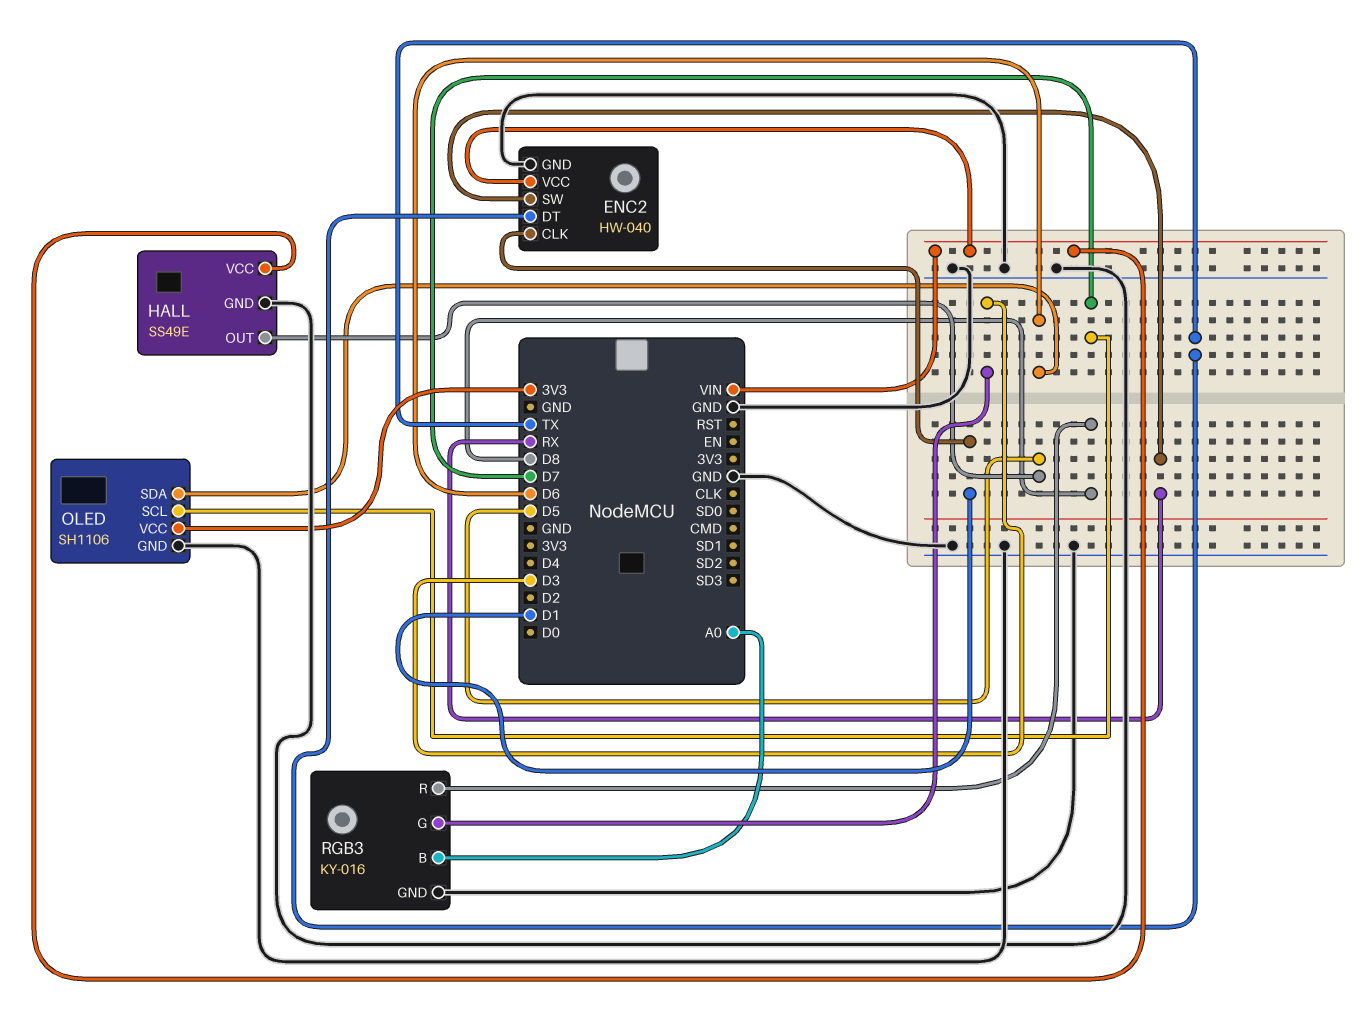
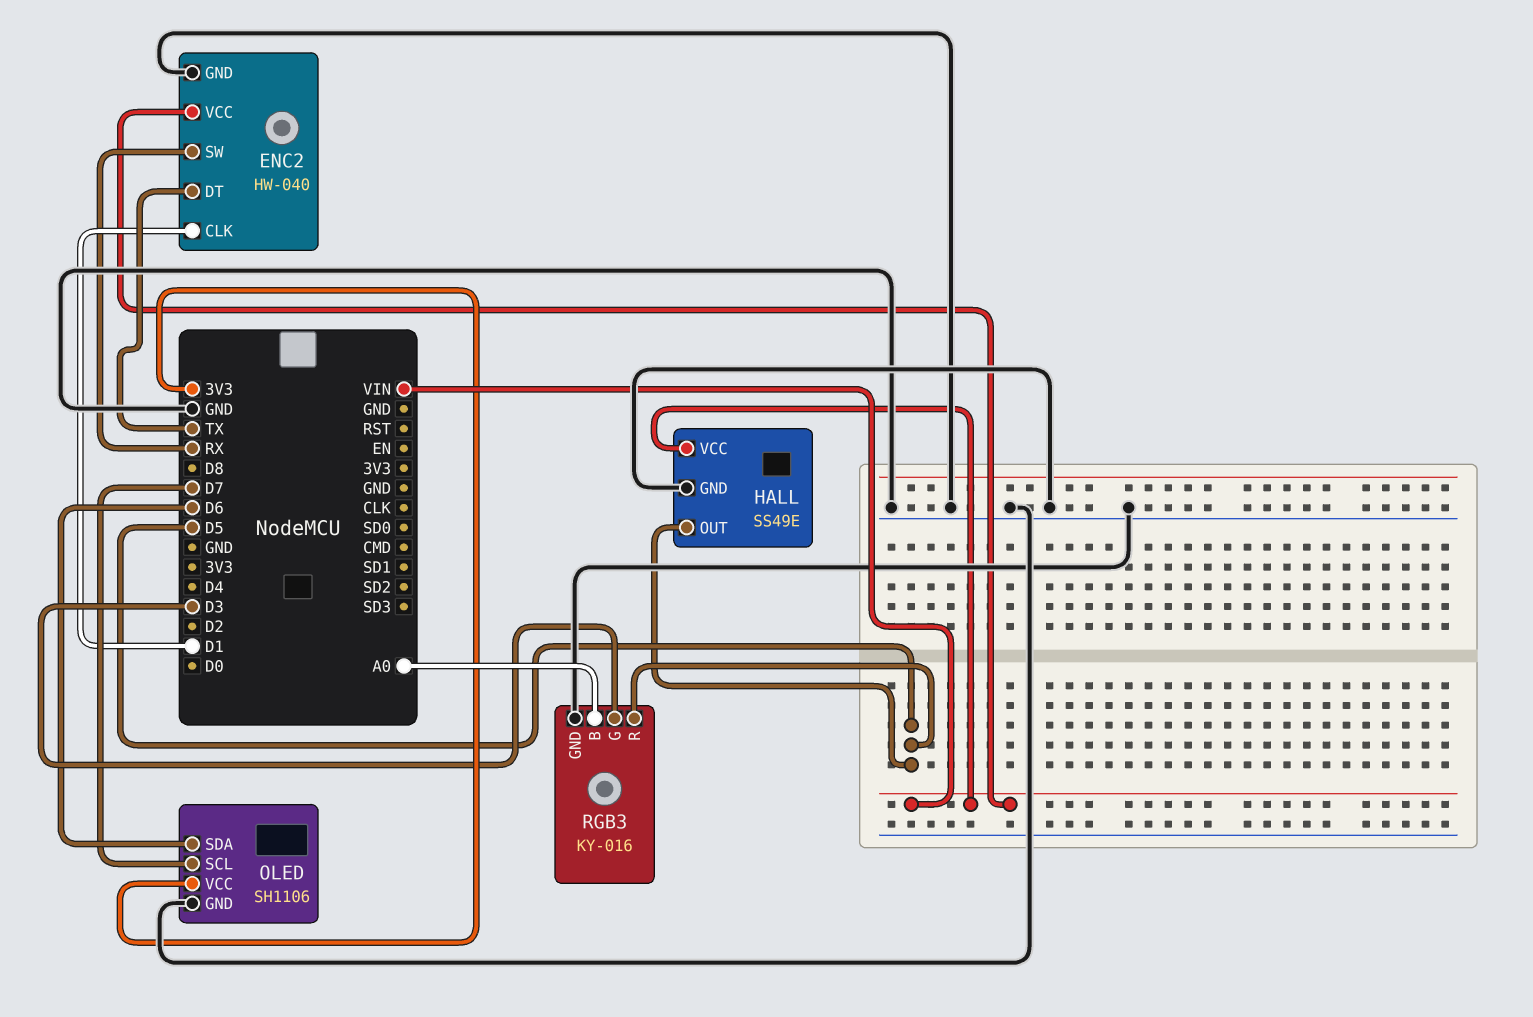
RGB3 pin R: D8 -> D5

